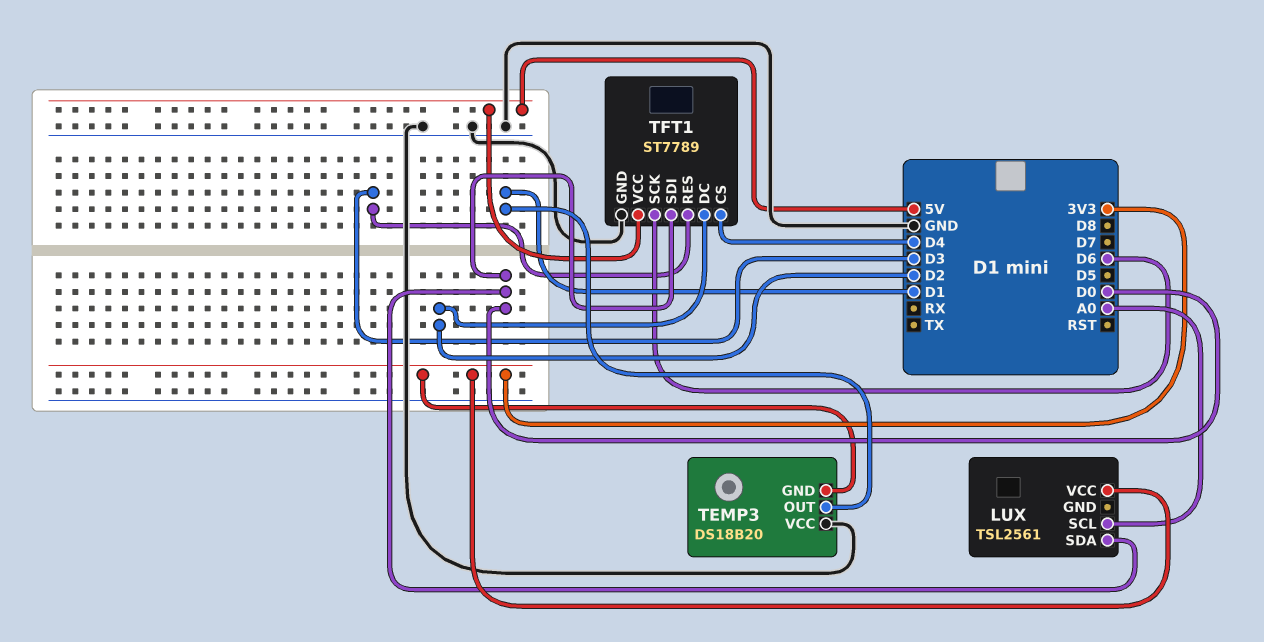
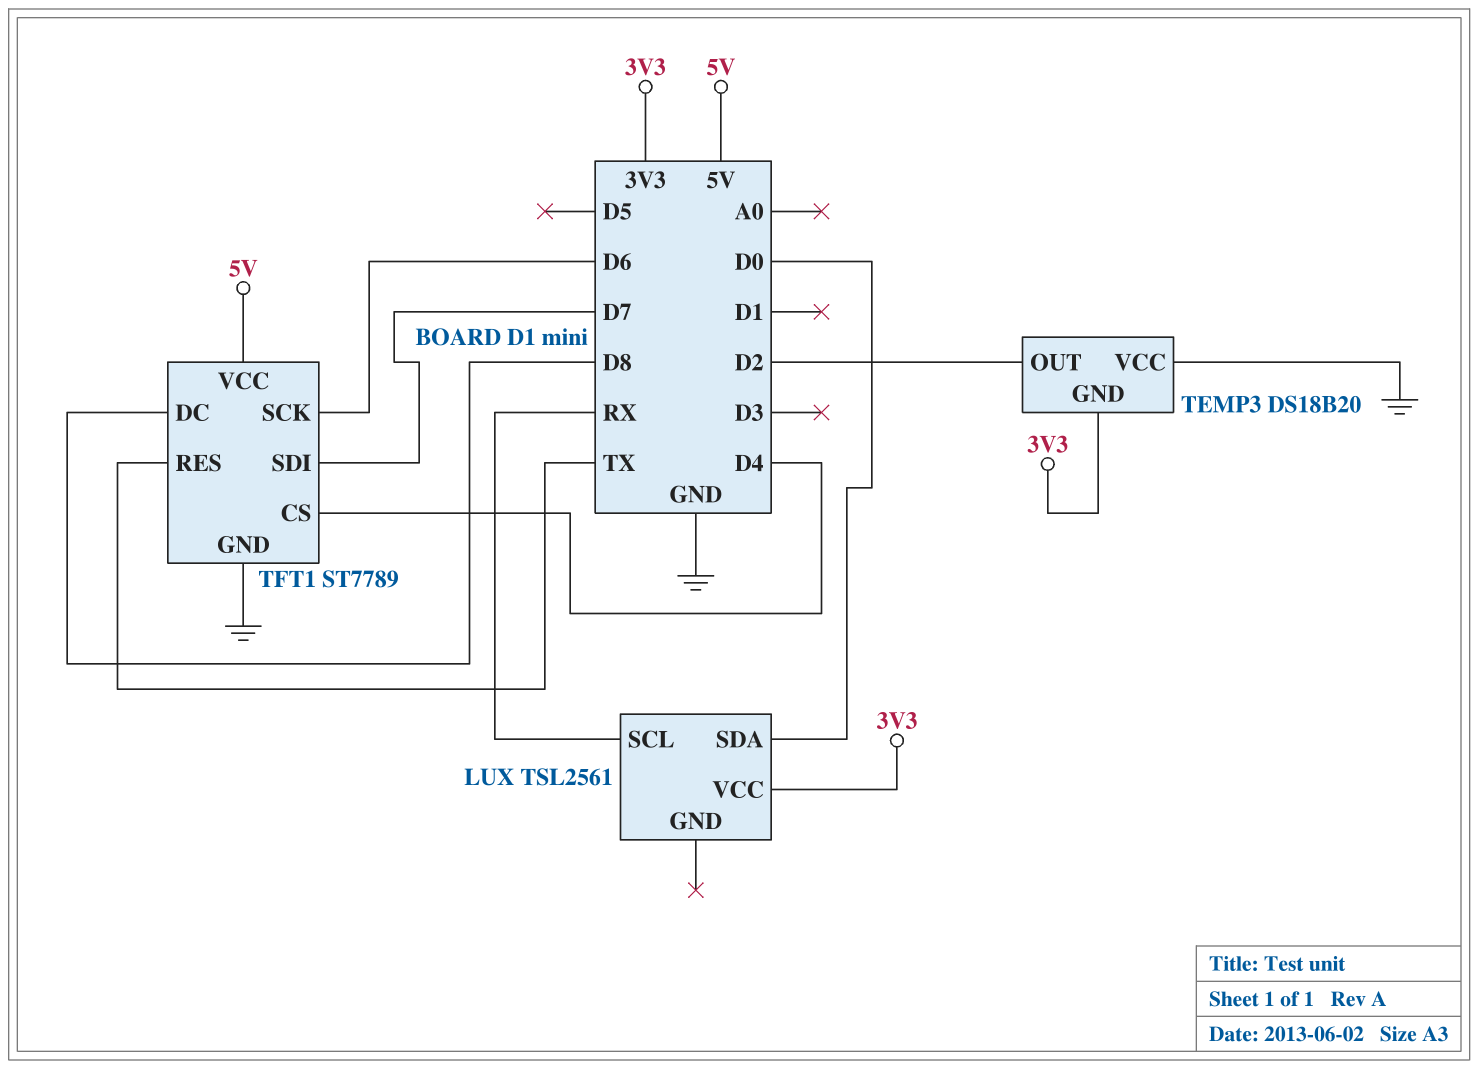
LUX pin SCL: A0 -> RX
TEMP3 pin OUT: D1 -> D2
TFT1 pin DC: D2 -> D8
TFT1 pin RES: D3 -> TX
TFT1 pin SDI: D0 -> D7

